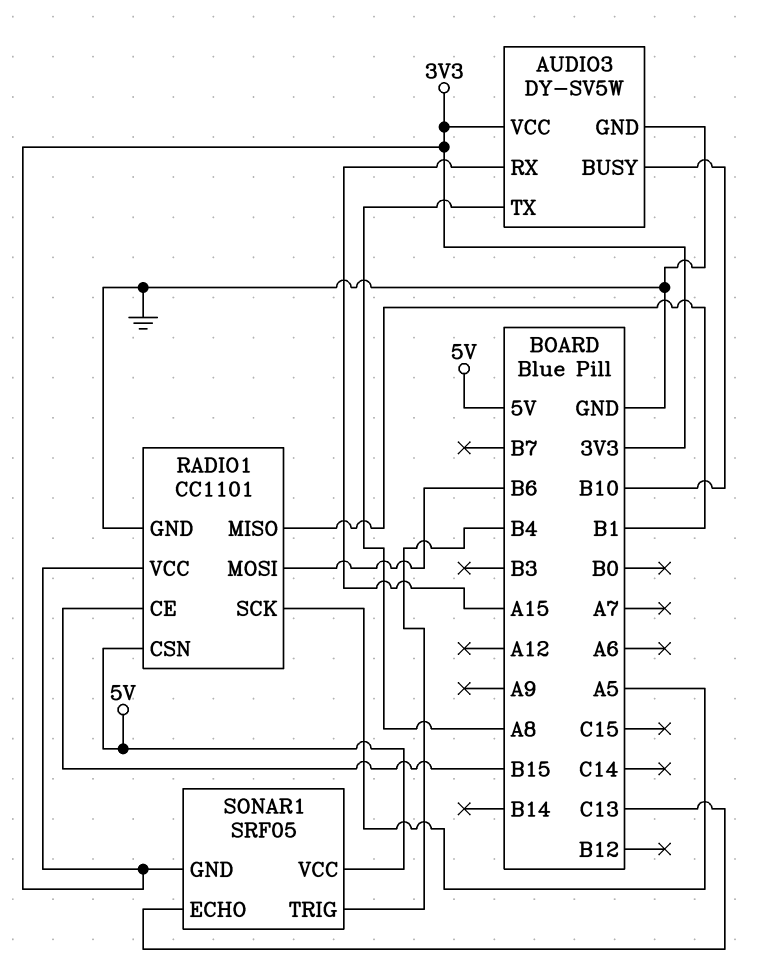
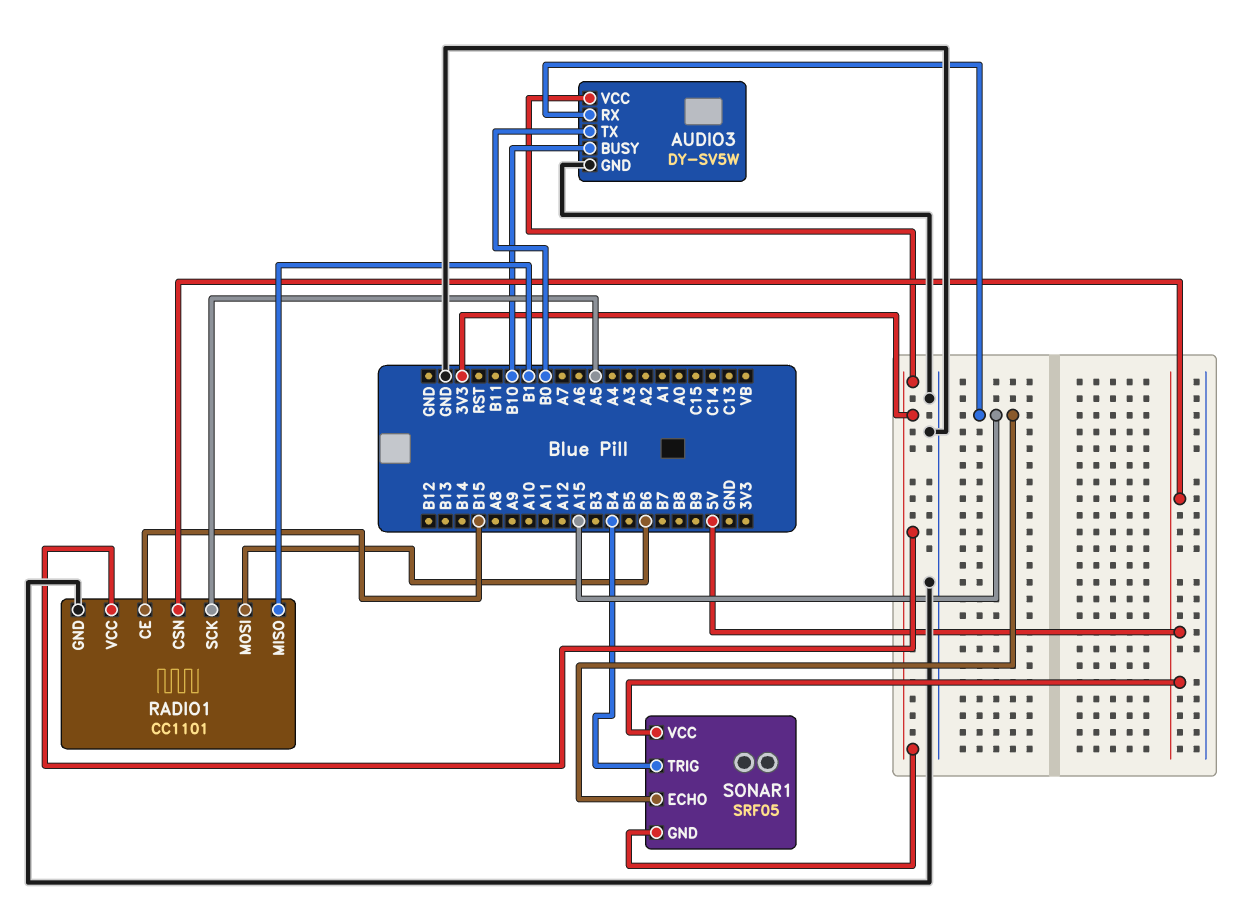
AUDIO3 pin TX: A8 -> B0
SONAR1 pin ECHO: C13 -> A15

